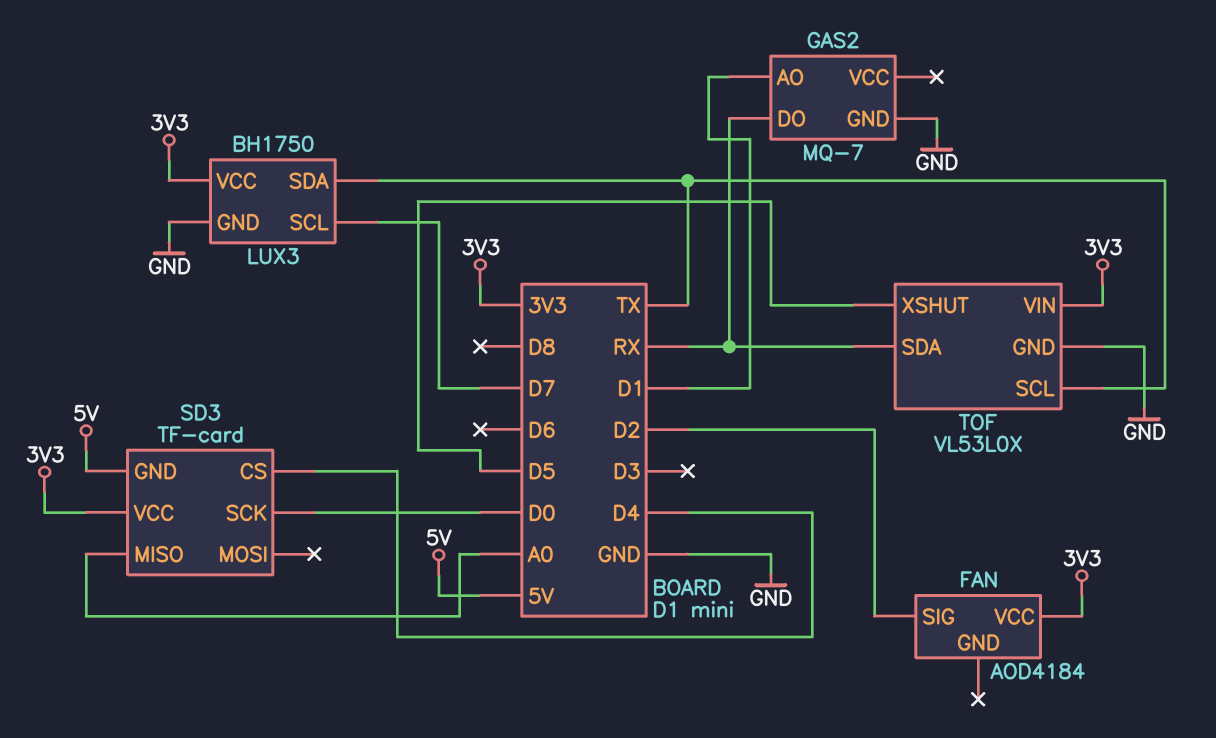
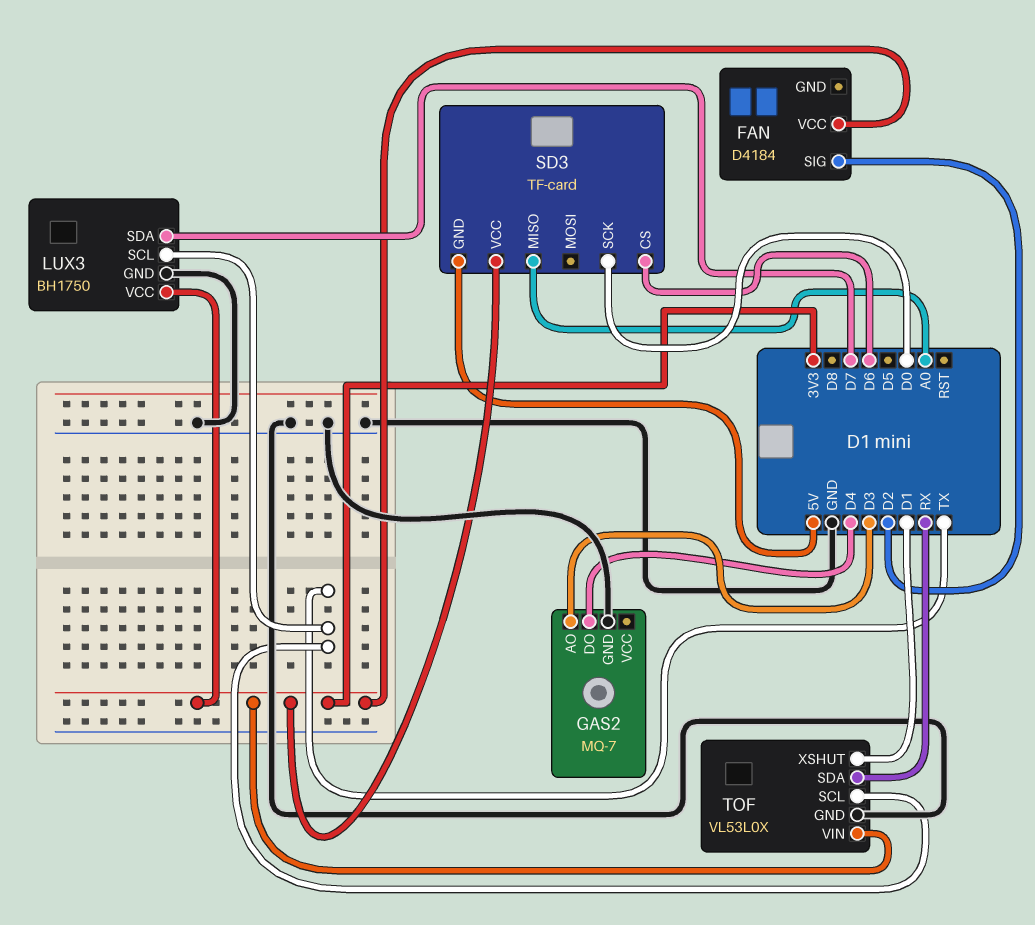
FAN: AOD4184 -> D4184
GAS2 pin AO: D1 -> D3
GAS2 pin DO: RX -> D4
LUX3 pin SCL: D7 -> TX
LUX3 pin SDA: TX -> D7
SD3 pin CS: D4 -> D6
TOF pin XSHUT: D5 -> D1

